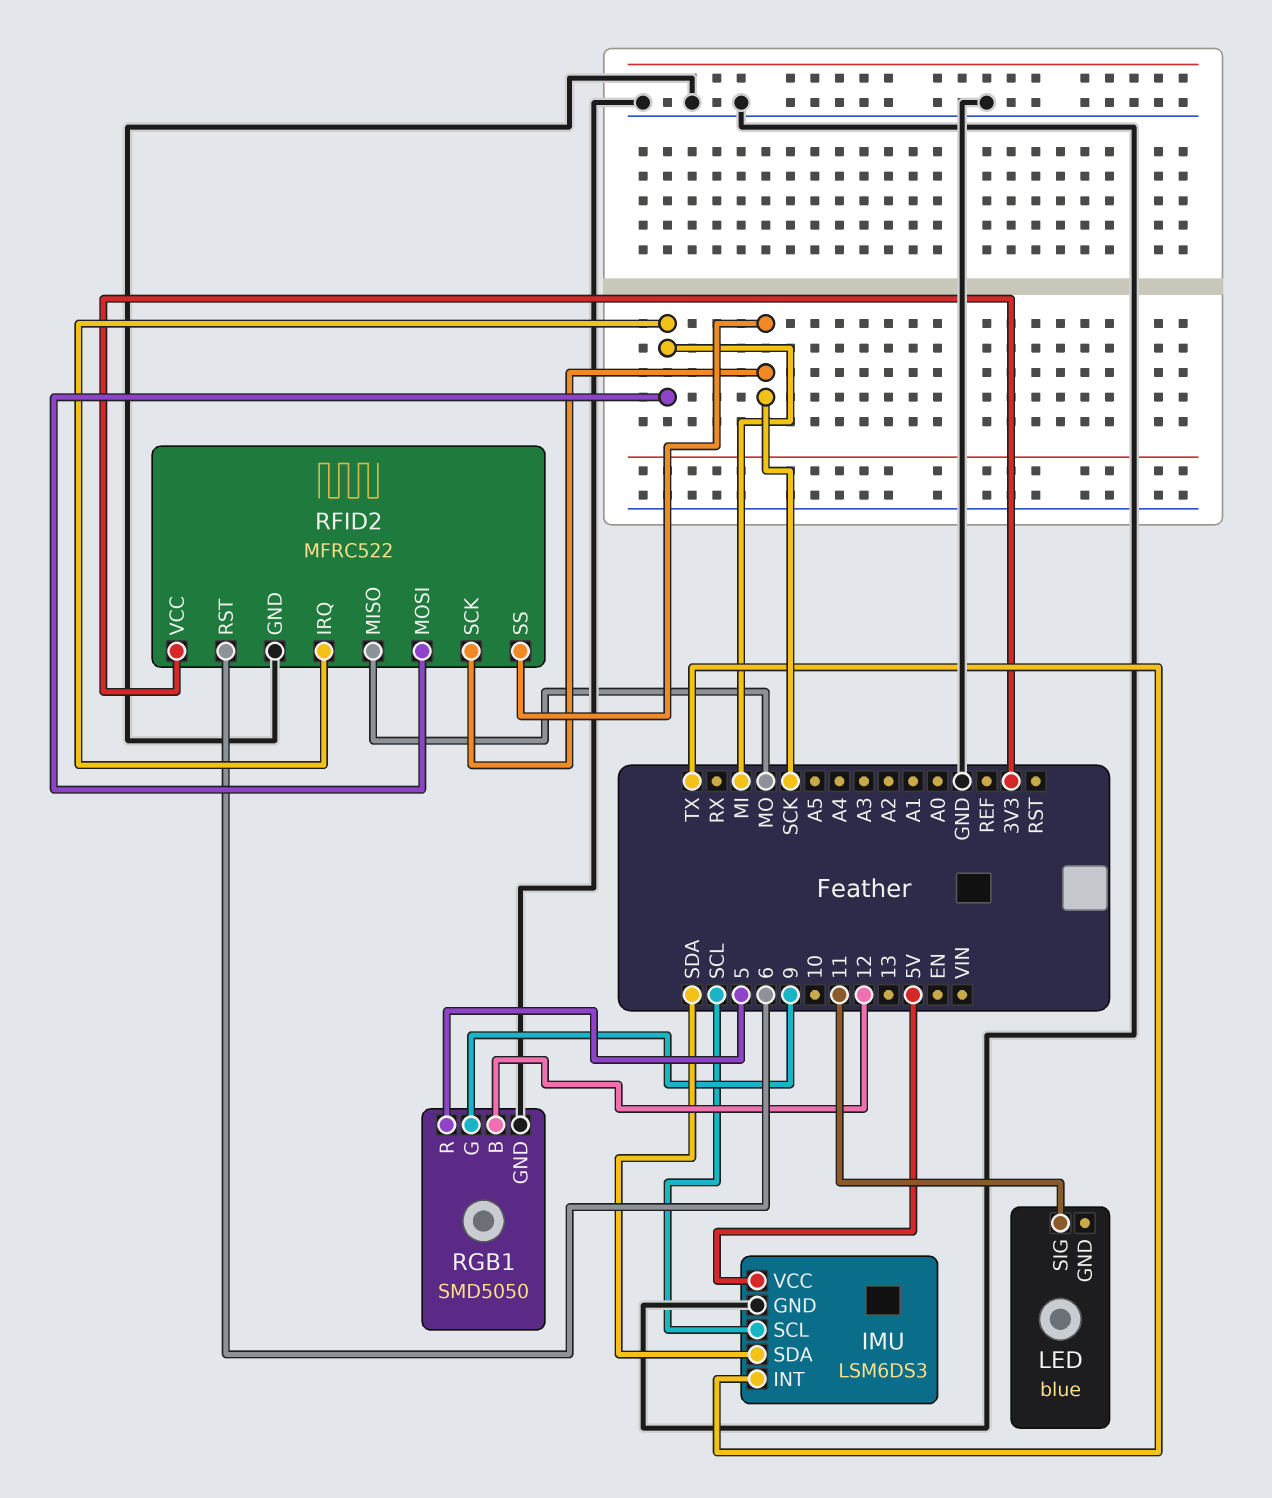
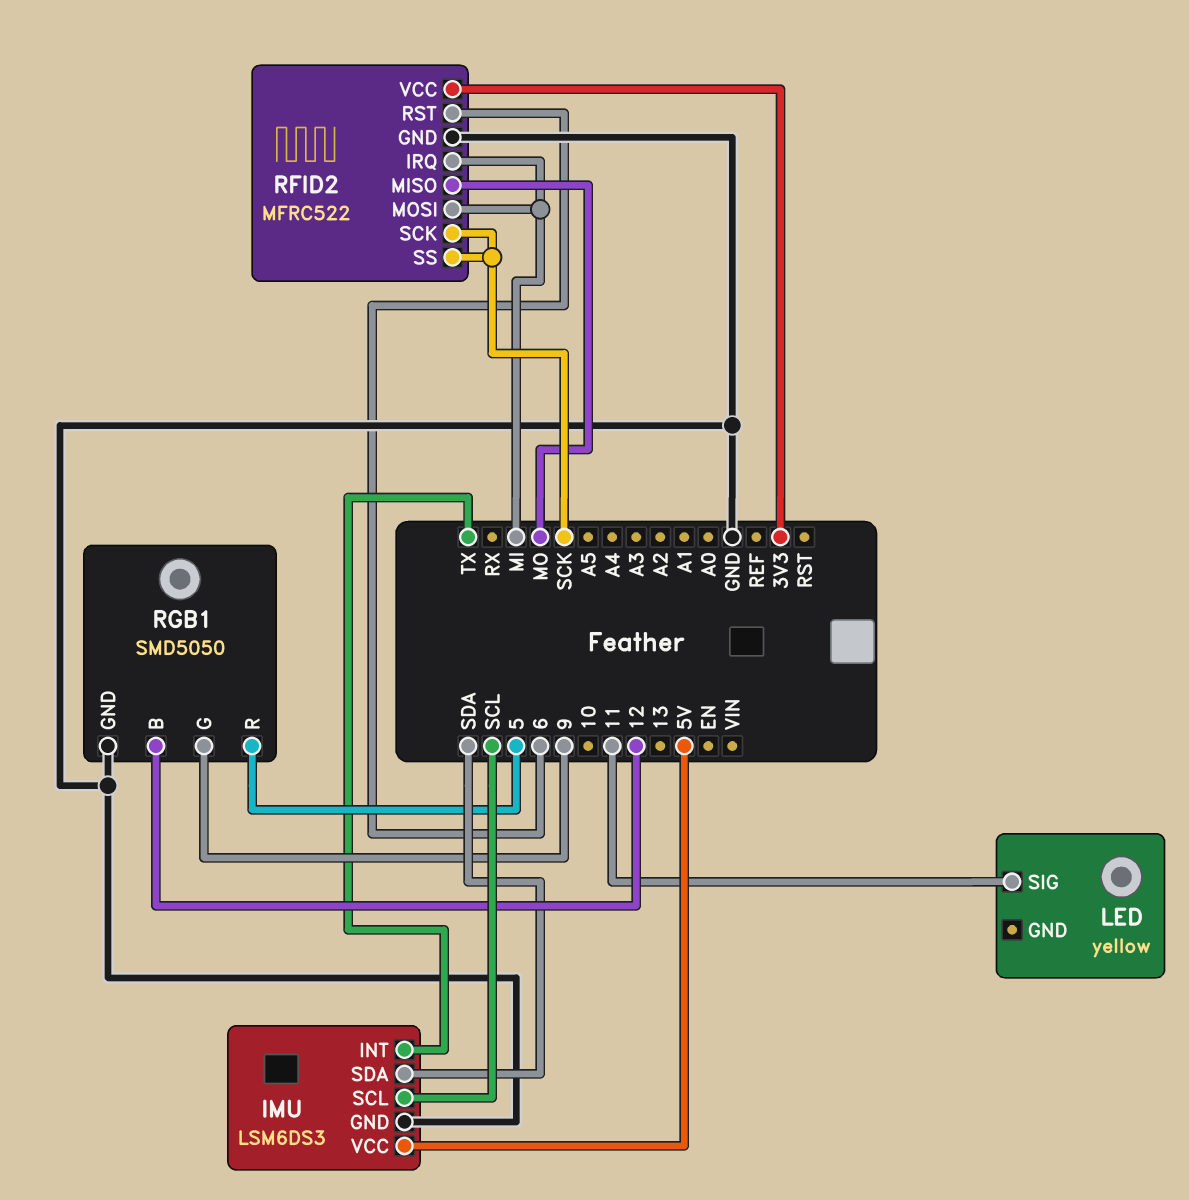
LED: blue -> yellow

